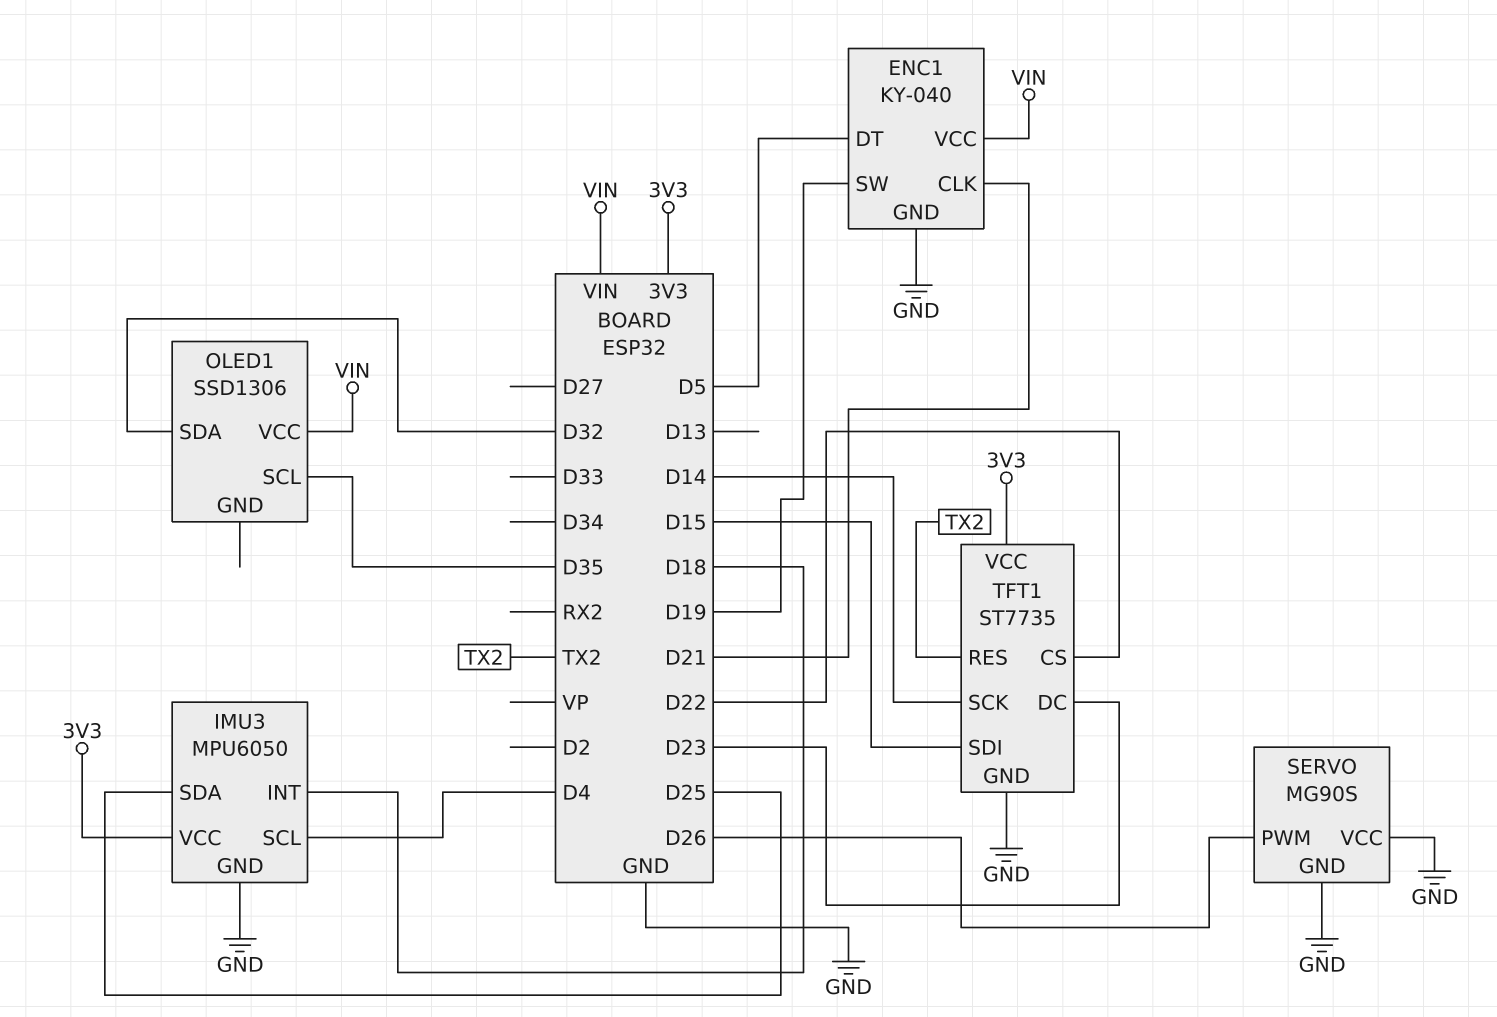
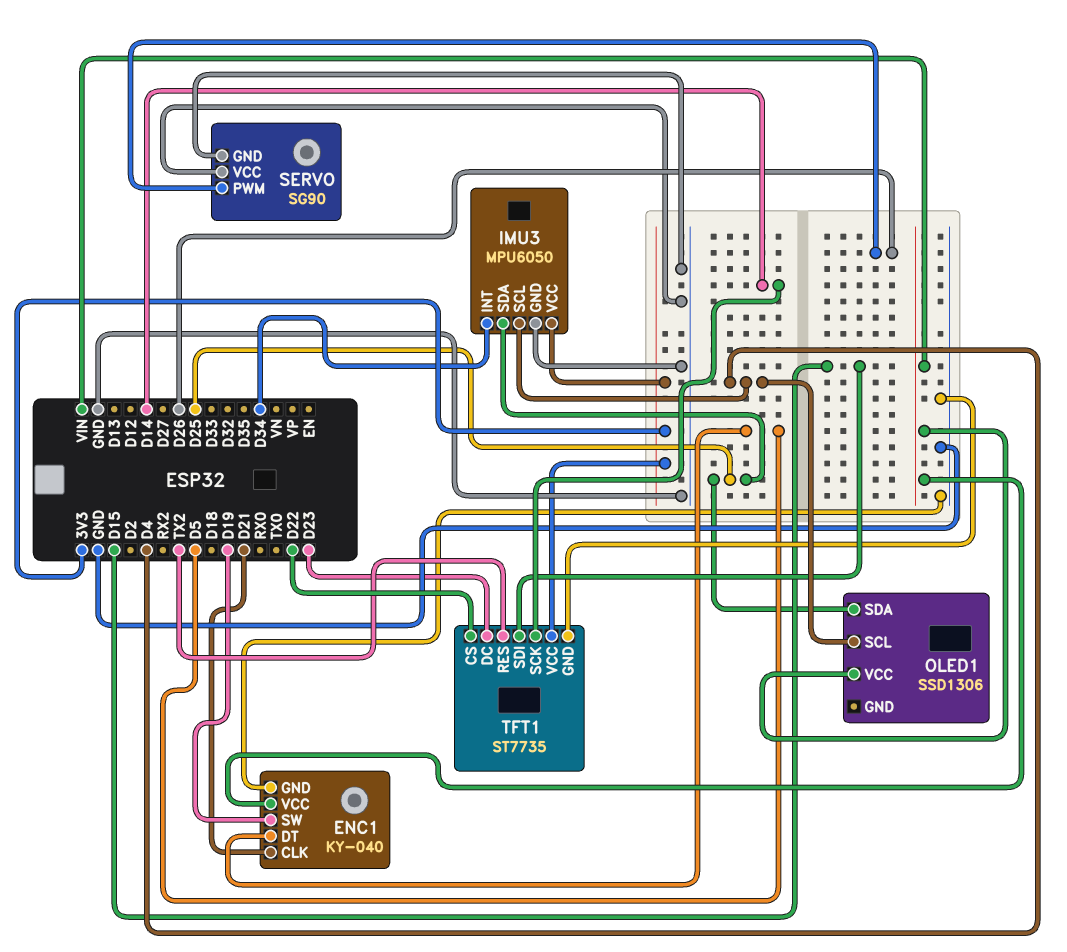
IMU3 pin INT: D18 -> D34
OLED1 pin SCL: D35 -> D4
OLED1 pin SDA: D32 -> D25
SERVO: MG90S -> SG90

